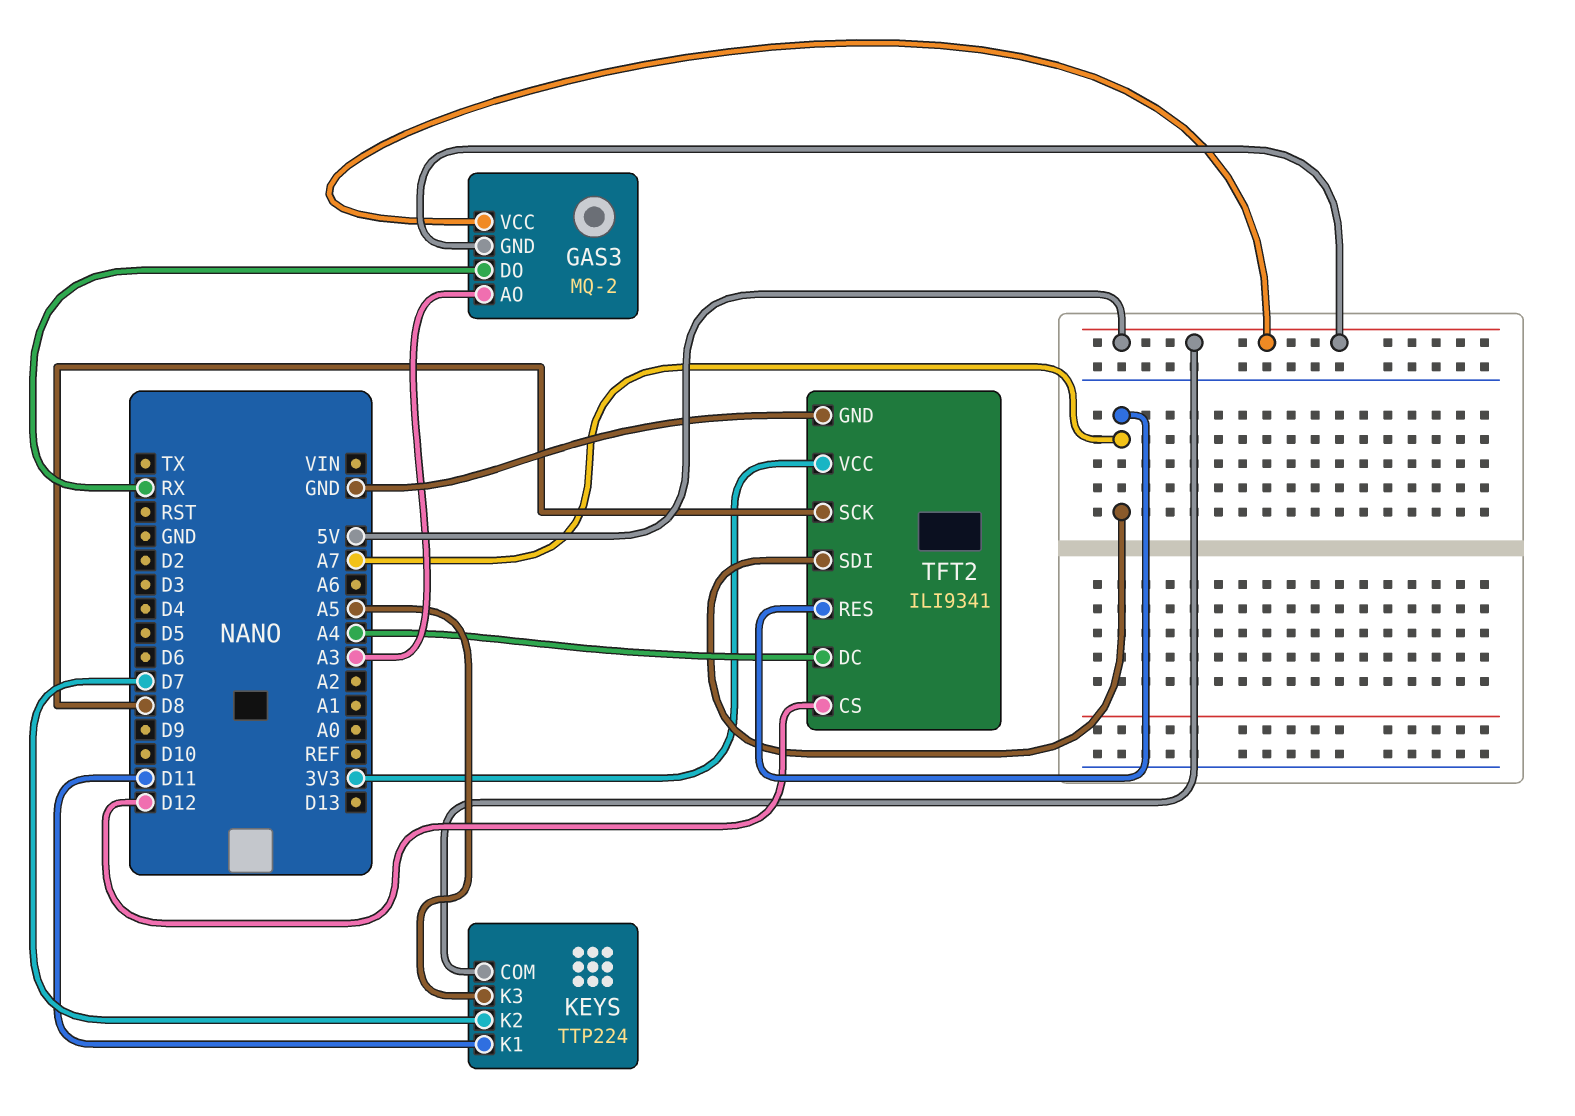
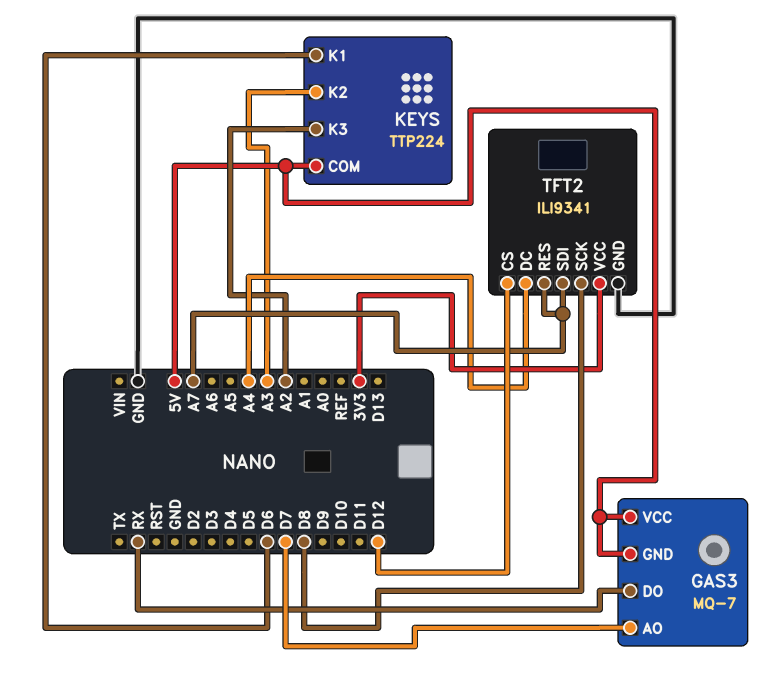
GAS3: MQ-2 -> MQ-7
GAS3 pin AO: A3 -> D7
KEYS pin K1: D11 -> D6
KEYS pin K2: D7 -> A3
KEYS pin K3: A5 -> A2

